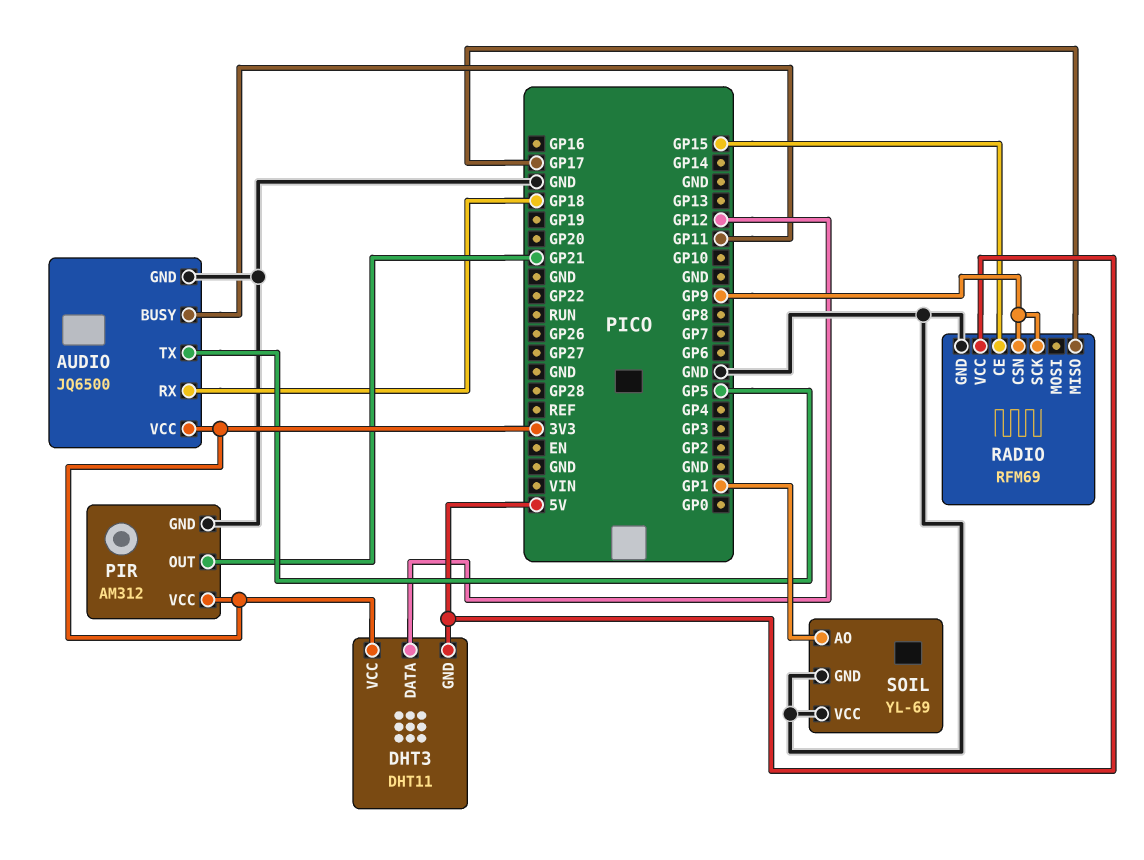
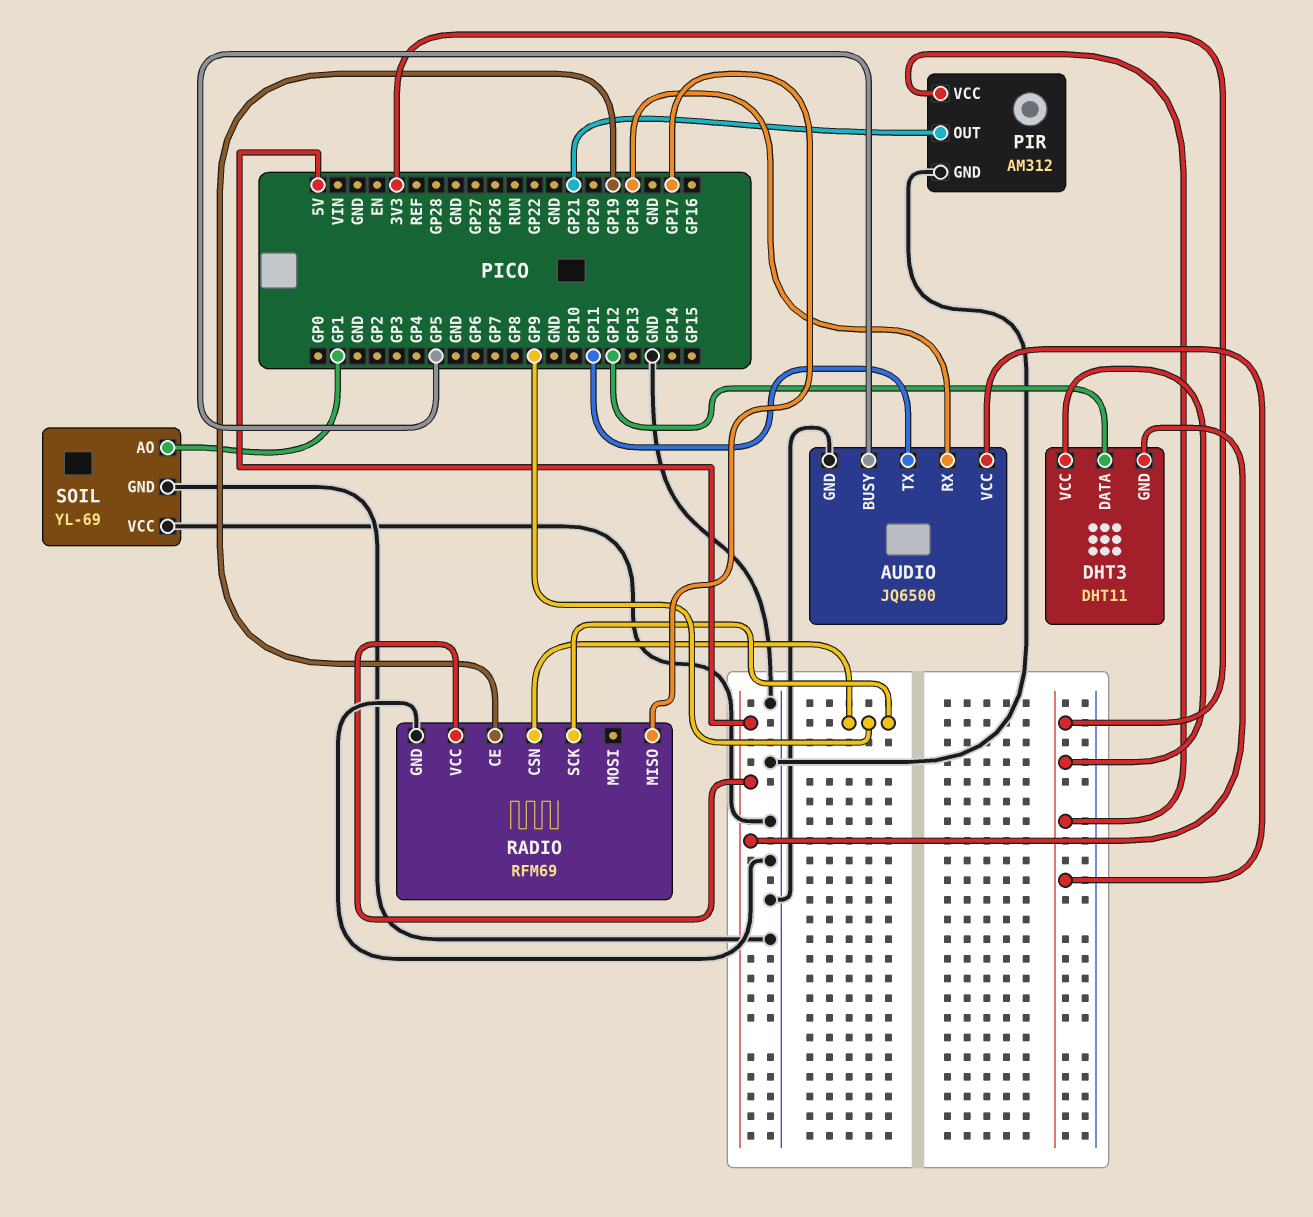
AUDIO pin BUSY: GP11 -> GP5
AUDIO pin TX: GP5 -> GP11
RADIO pin CE: GP15 -> GP19

